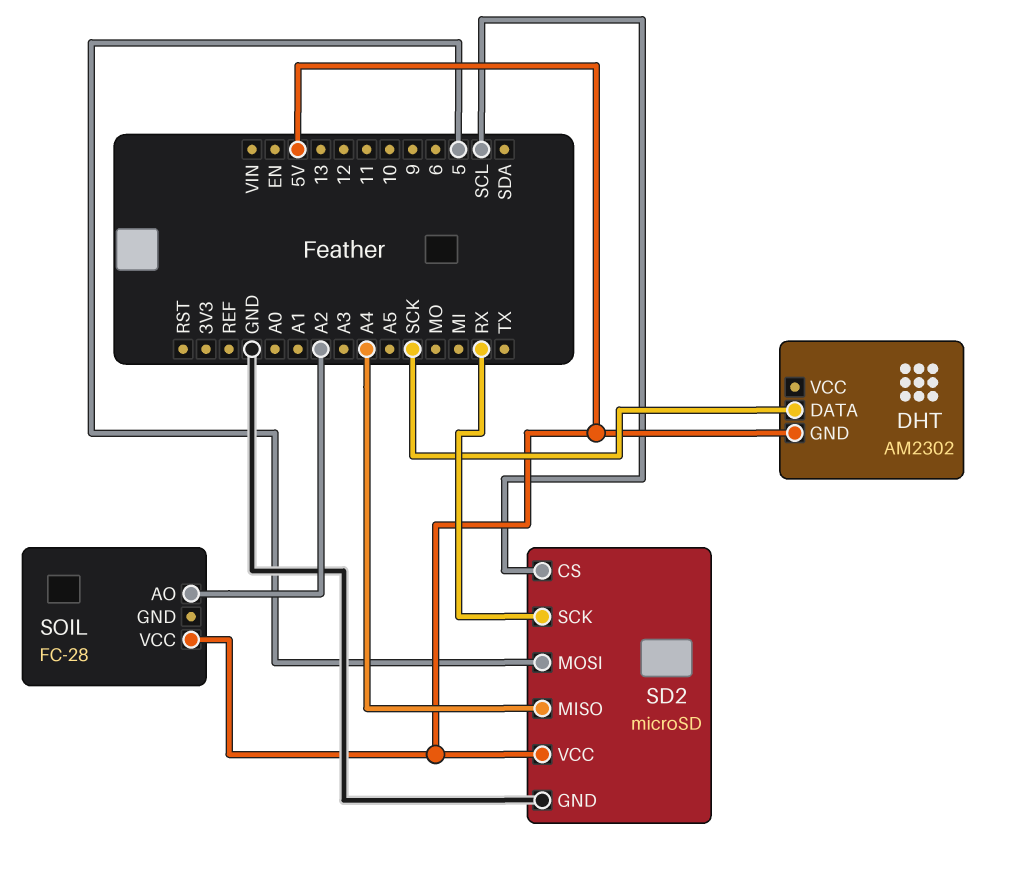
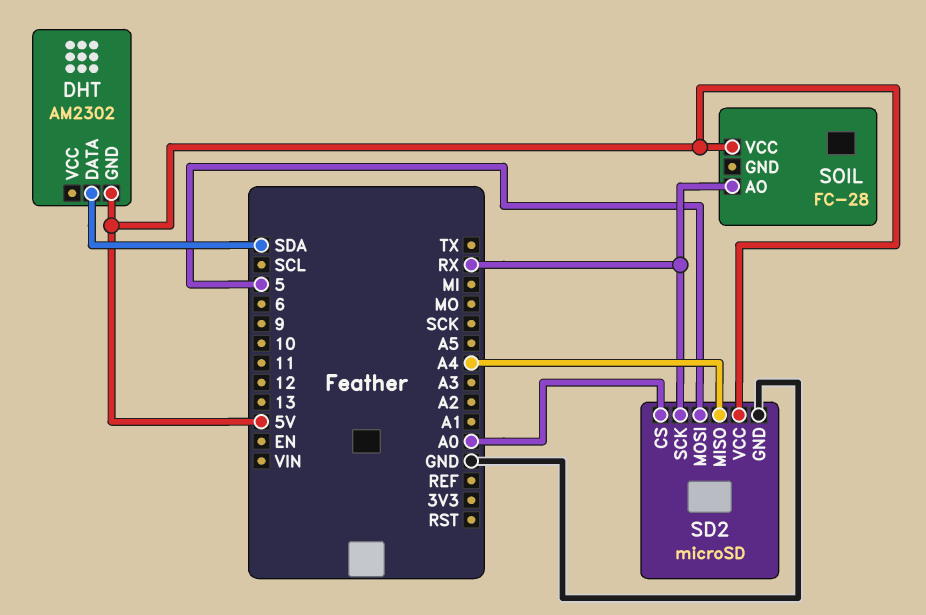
DHT pin DATA: SCK -> SDA
SD2 pin CS: SCL -> A0
SOIL pin AO: A2 -> RX

